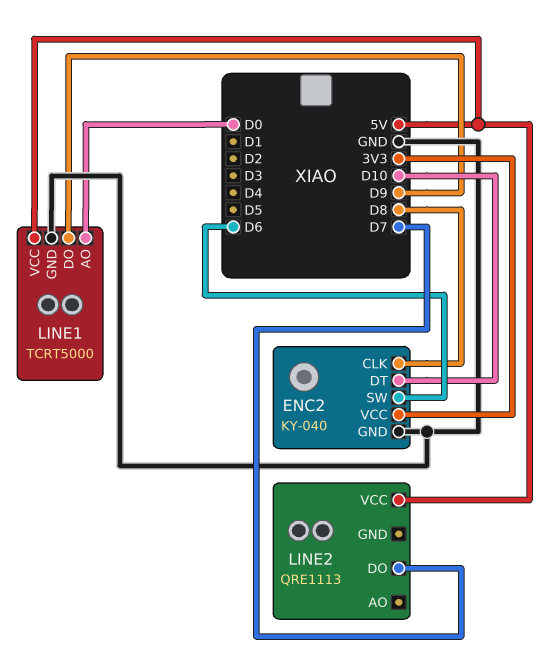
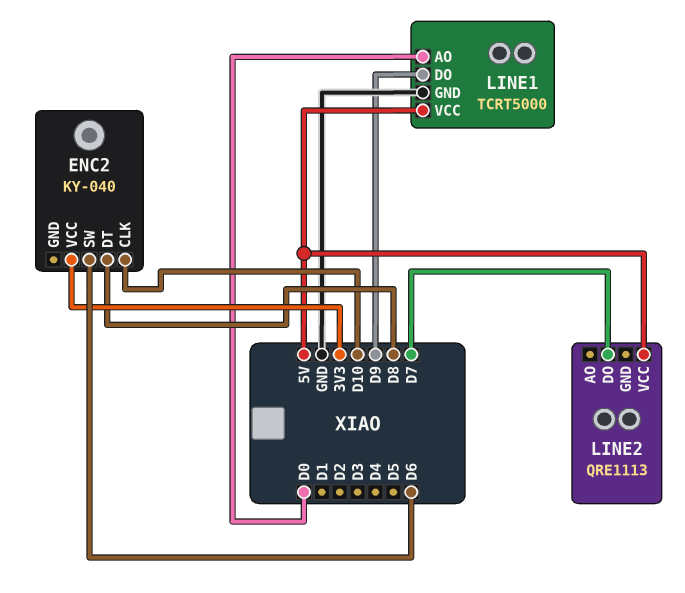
ENC2 pin CLK: D8 -> D10
ENC2 pin DT: D10 -> D8
ENC2 pin GND: GND -> none

